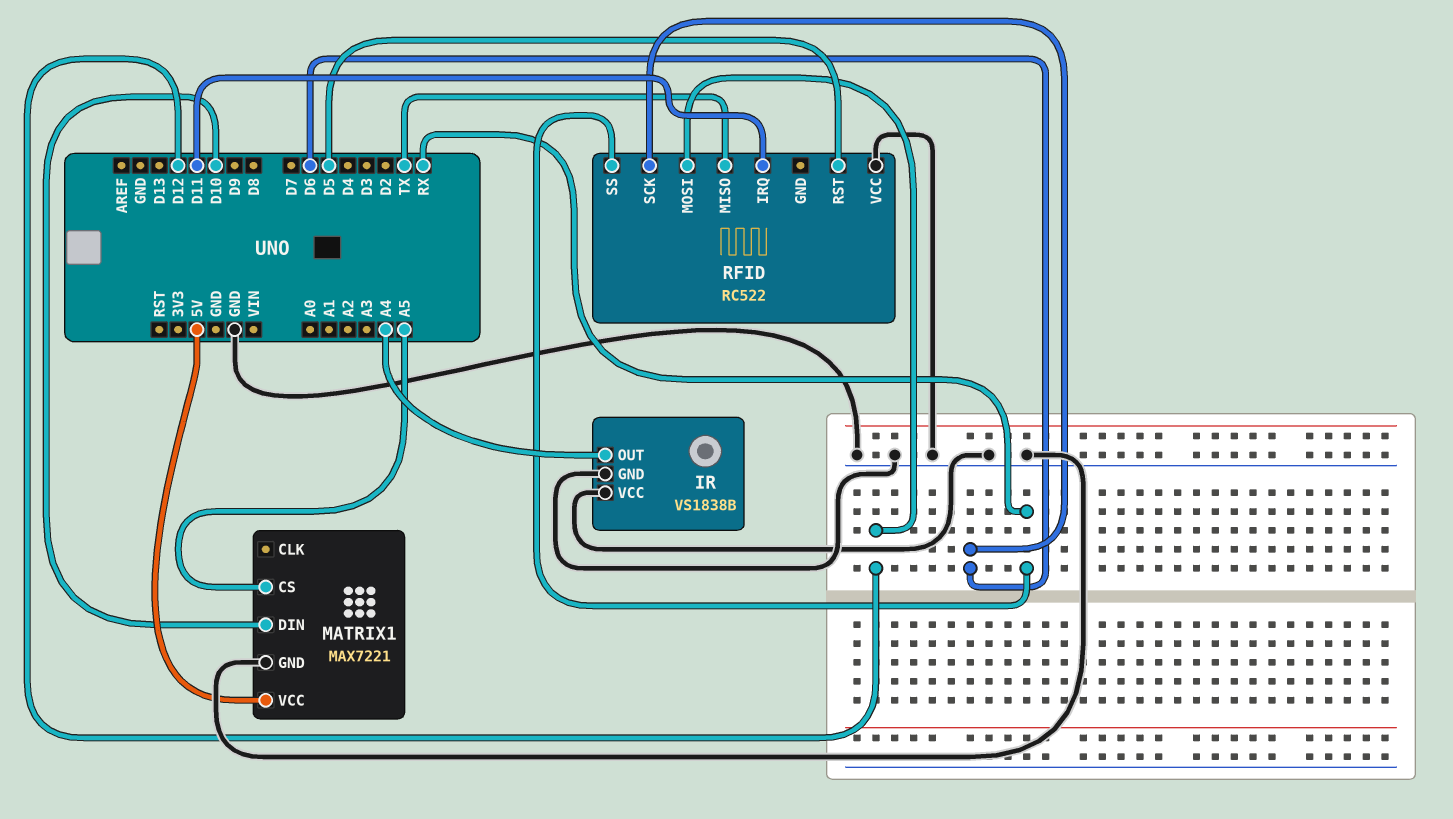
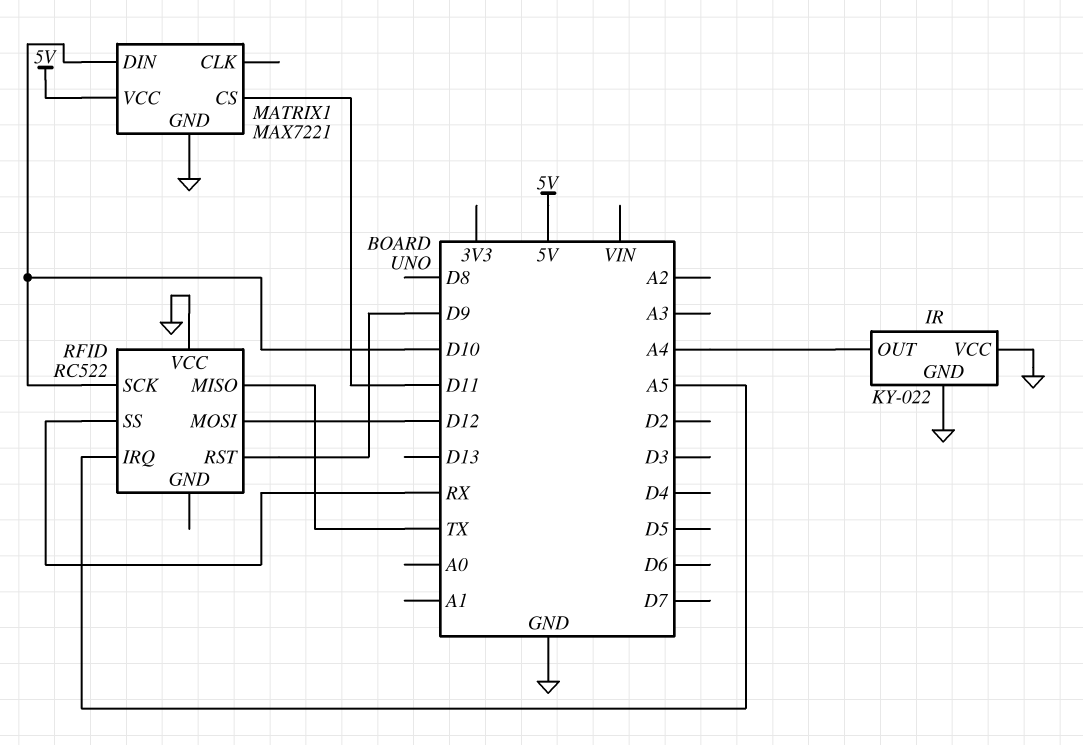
IR: VS1838B -> KY-022
MATRIX1 pin CS: A5 -> D11
RFID pin IRQ: D11 -> A5
RFID pin RST: D5 -> D9
RFID pin SCK: D6 -> D10

